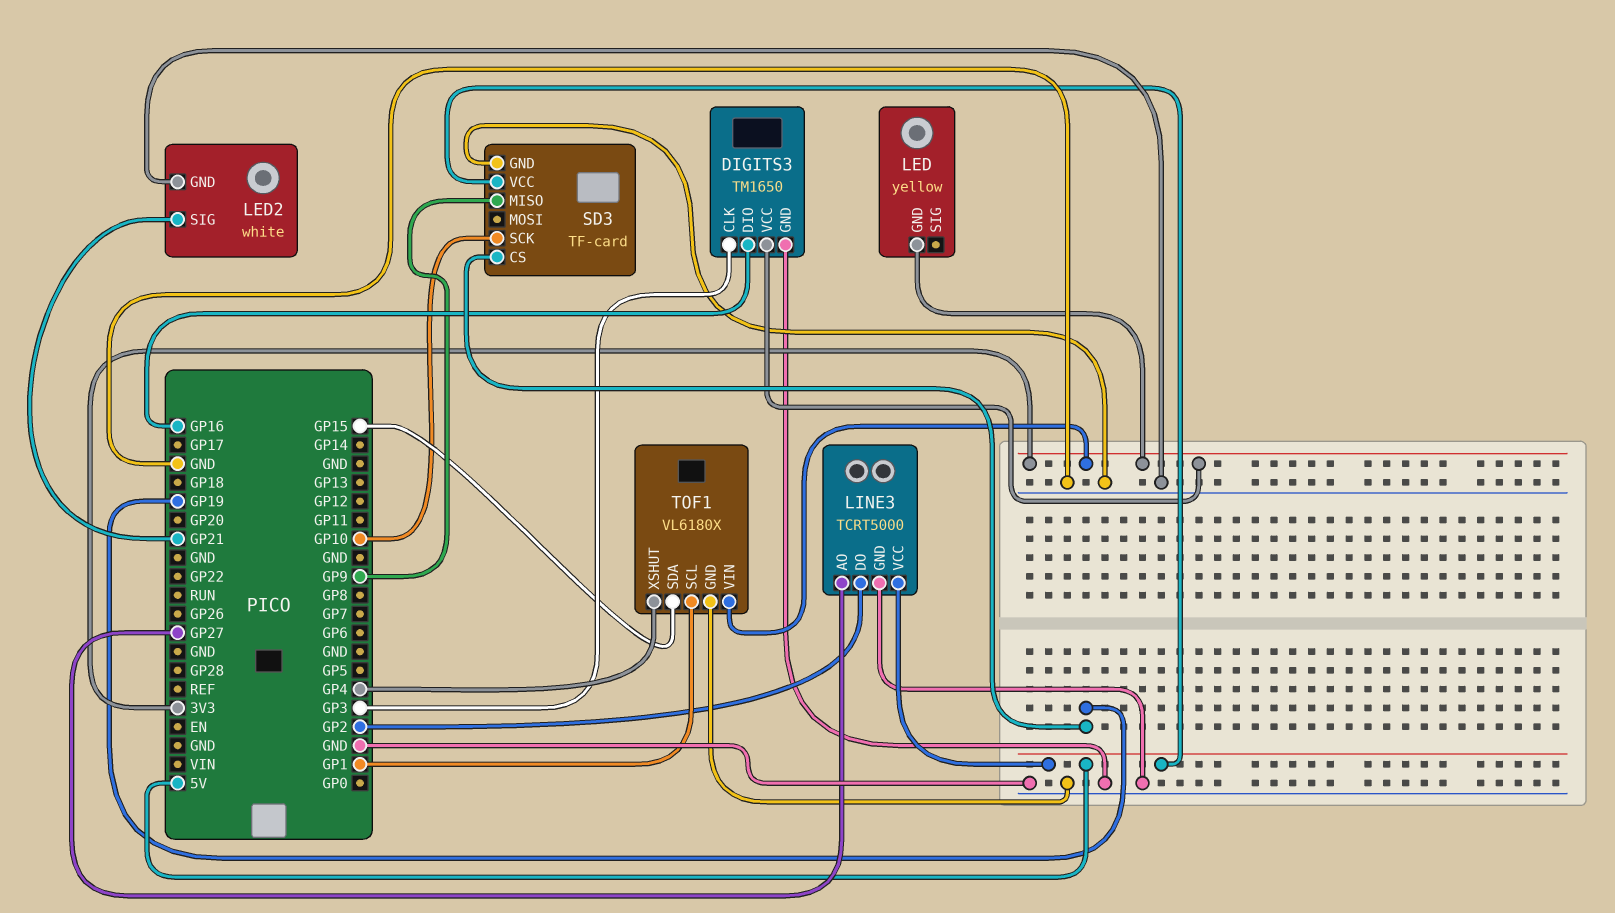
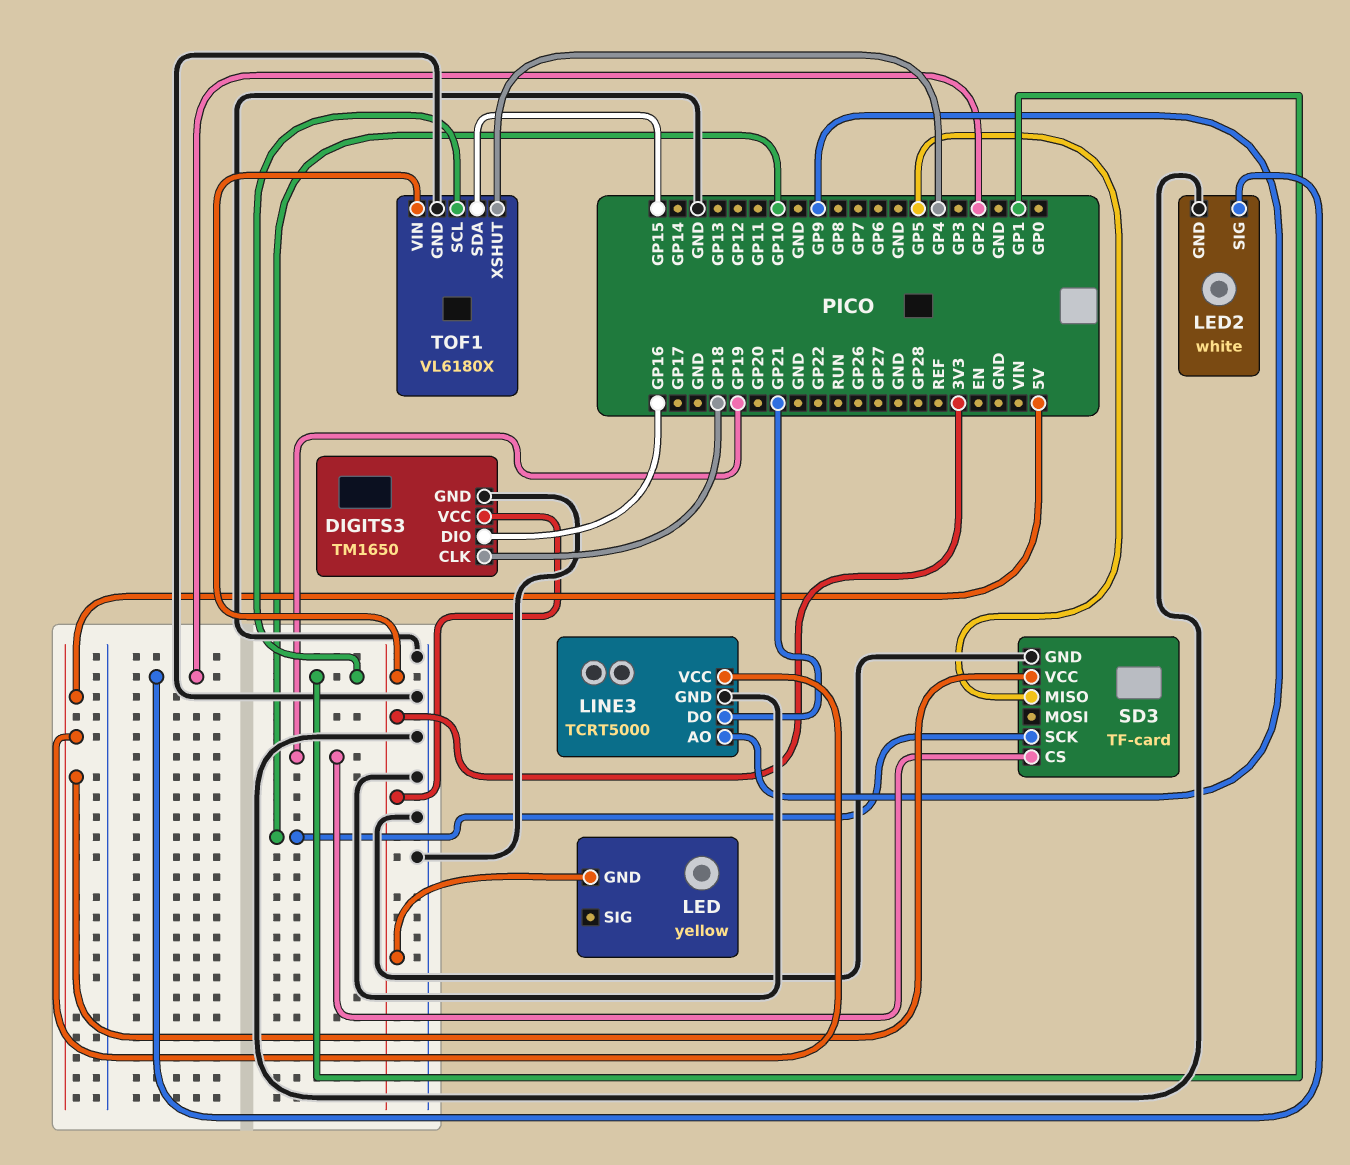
DIGITS3 pin CLK: GP3 -> GP18
LED2 pin SIG: GP21 -> GP2
LINE3 pin AO: GP27 -> GP9
LINE3 pin DO: GP2 -> GP21
SD3 pin MISO: GP9 -> GP5

